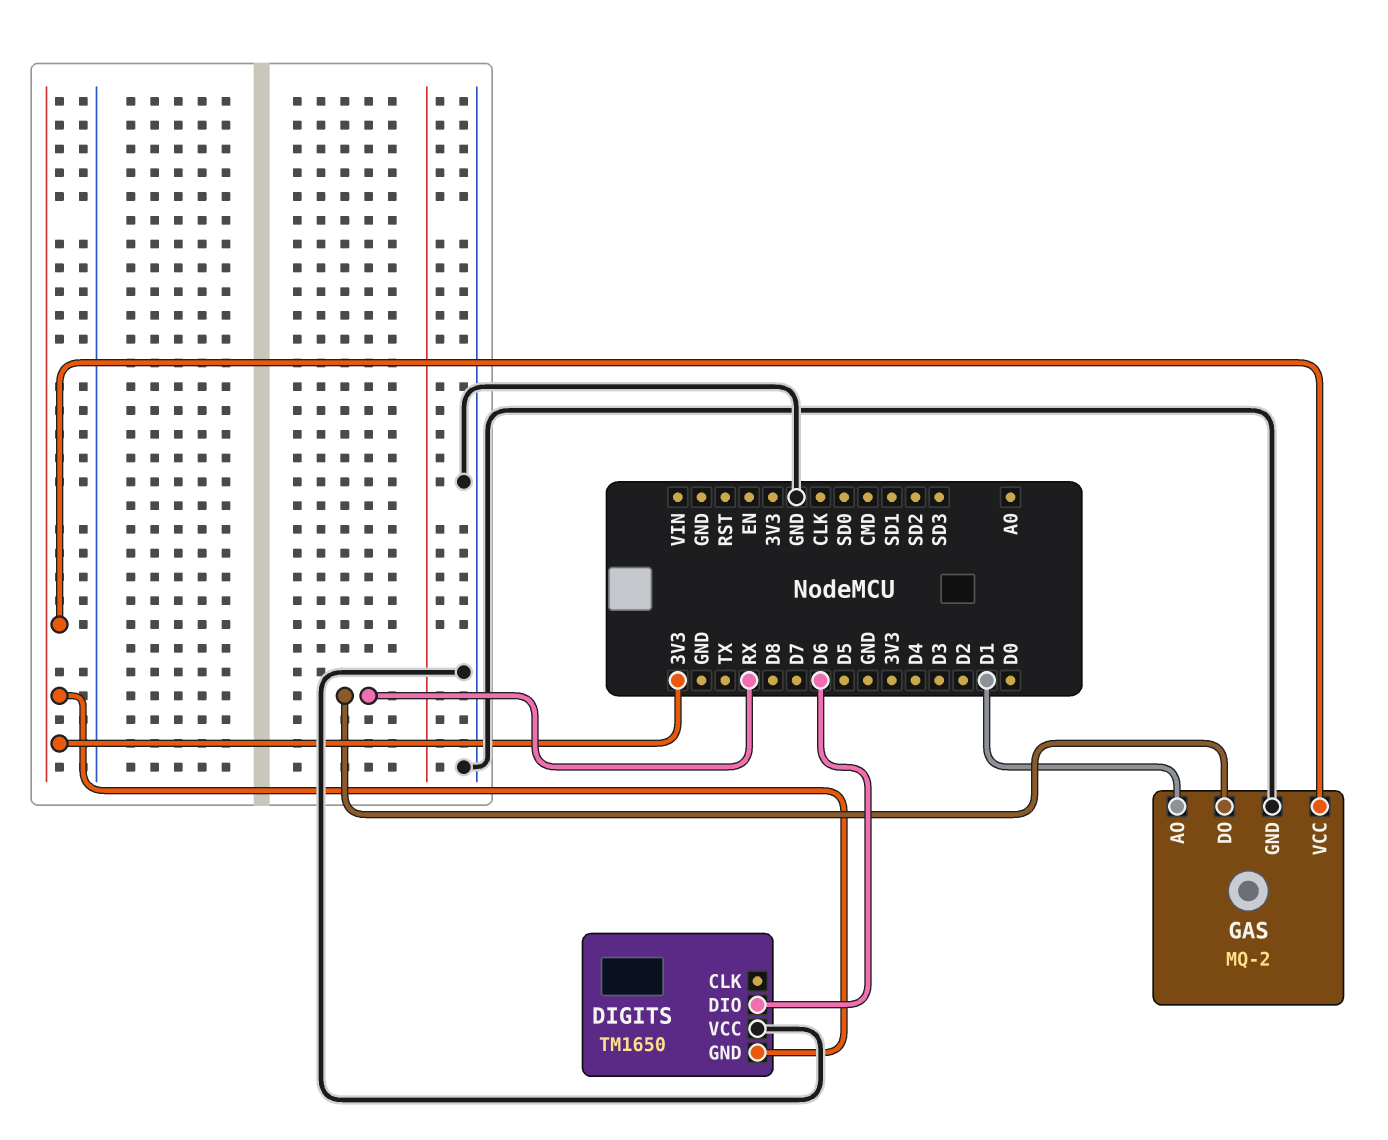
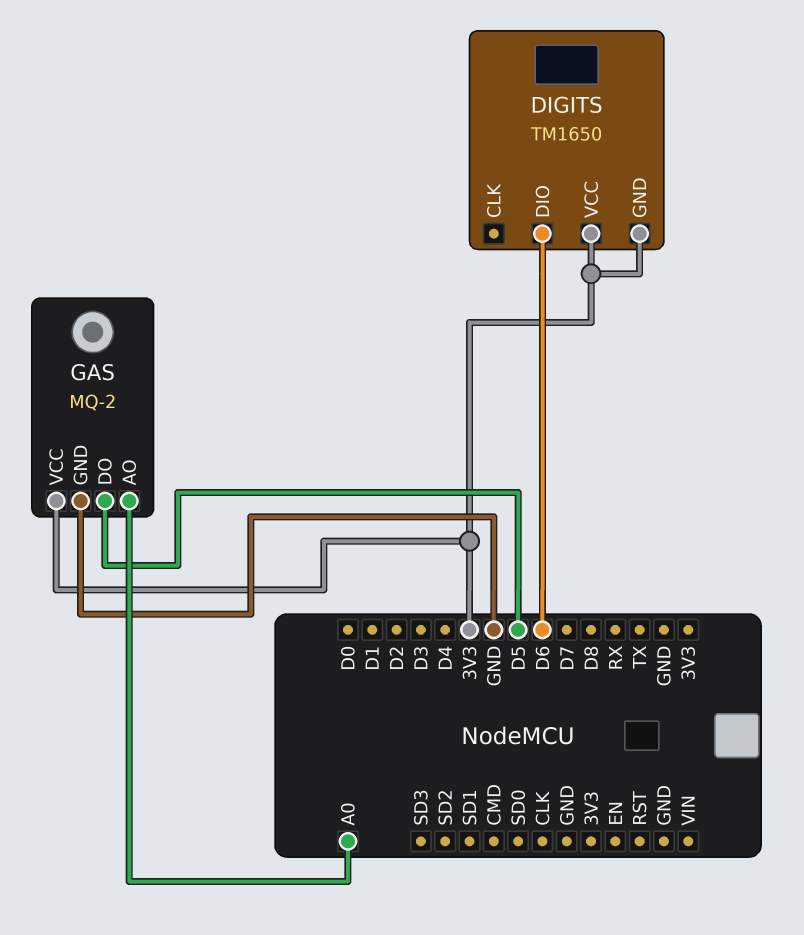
DIGITS pin VCC: GND -> 3V3
GAS pin AO: D1 -> A0
GAS pin DO: RX -> D5

